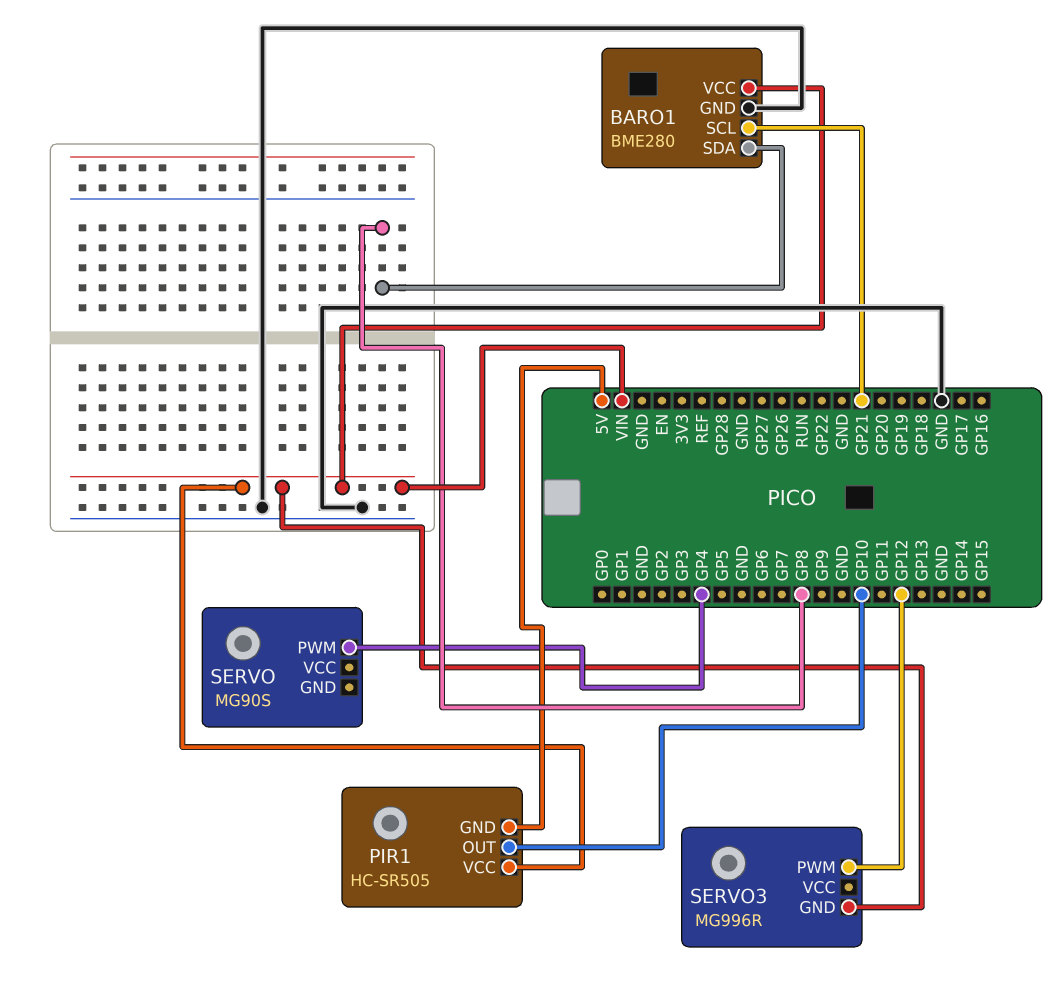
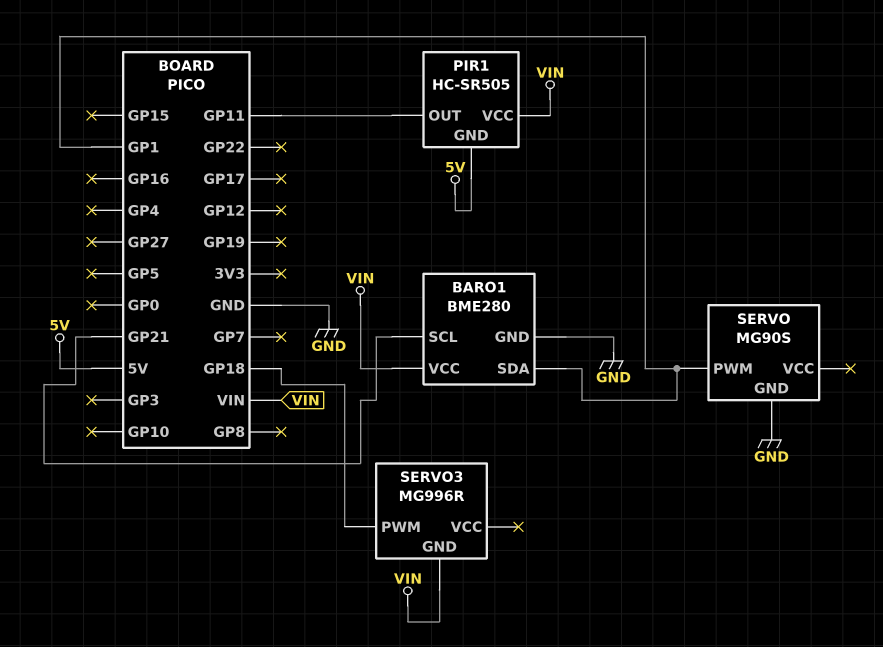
BARO1 pin SDA: GP8 -> GP1
PIR1 pin OUT: GP10 -> GP11
SERVO pin GND: none -> GND
SERVO pin PWM: GP4 -> GP1
SERVO3 pin PWM: GP12 -> GP18

